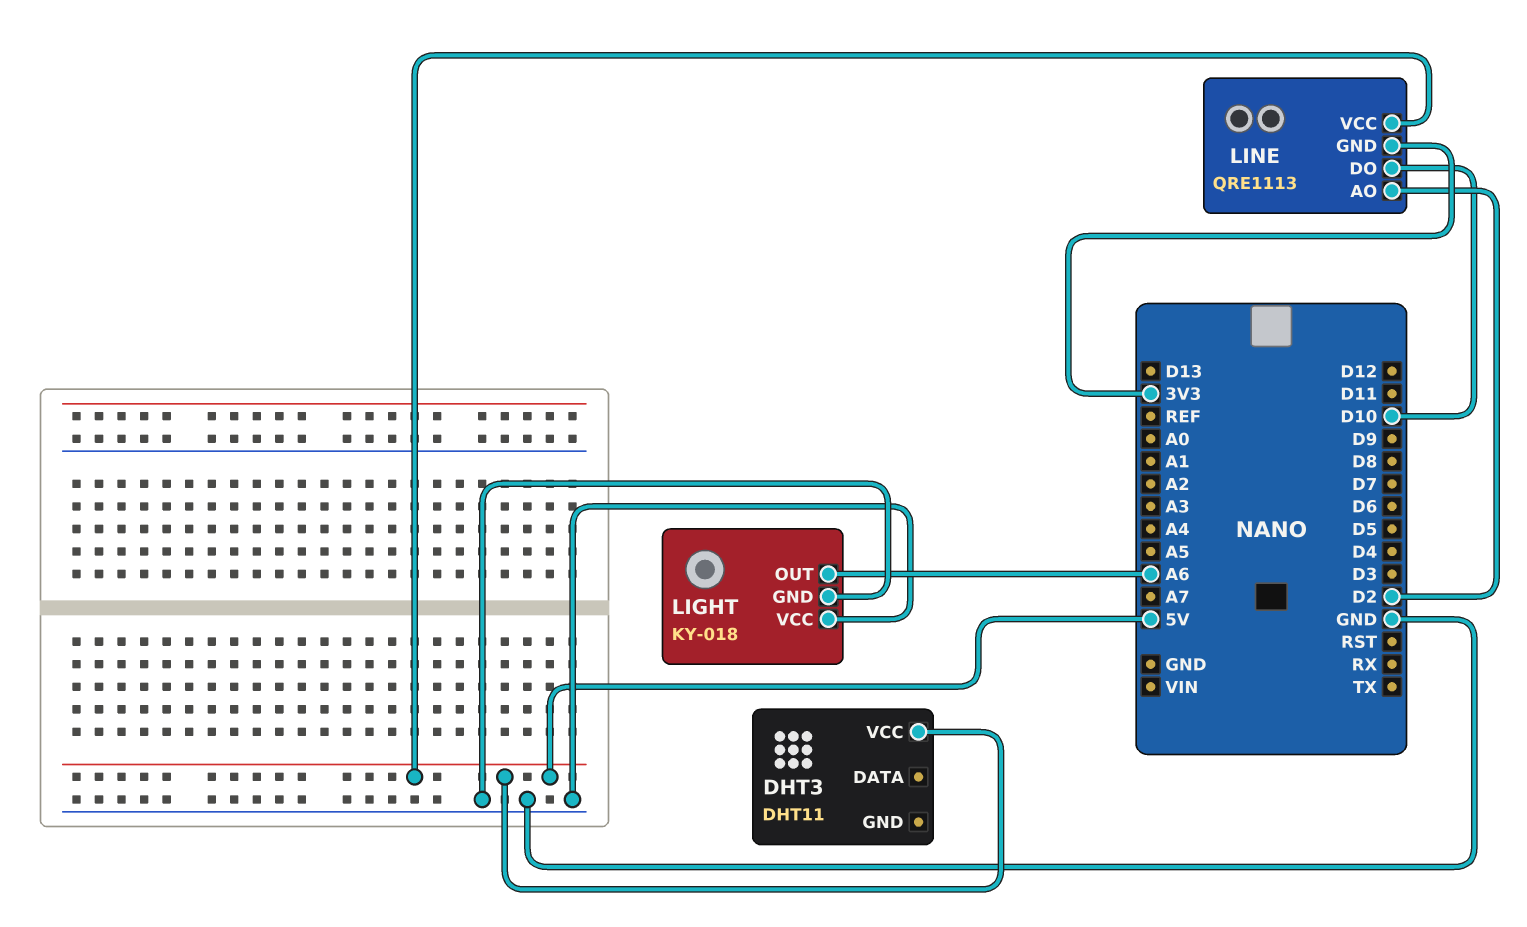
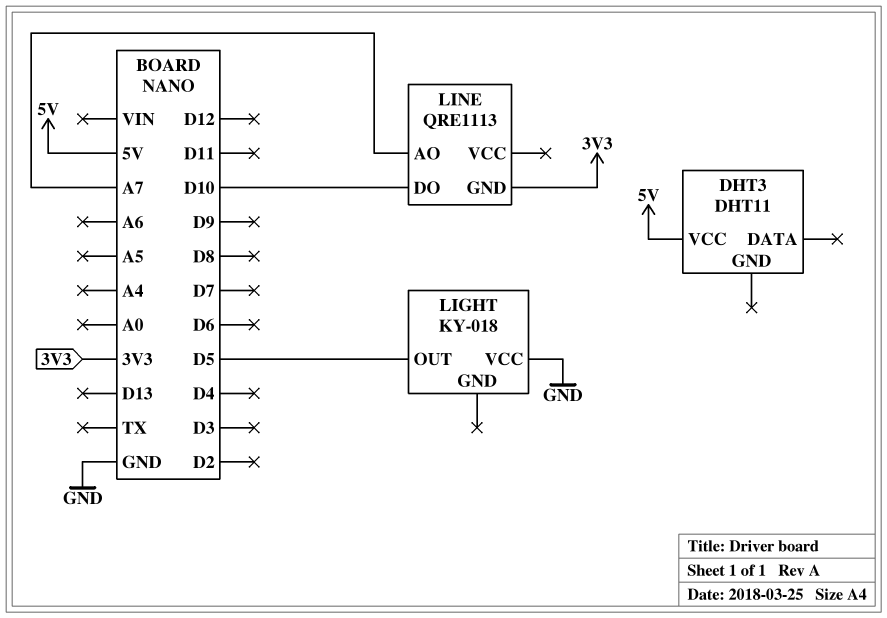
LIGHT pin GND: GND -> none
LIGHT pin OUT: A6 -> D5
LINE pin AO: D2 -> A7
LINE pin VCC: 5V -> none

